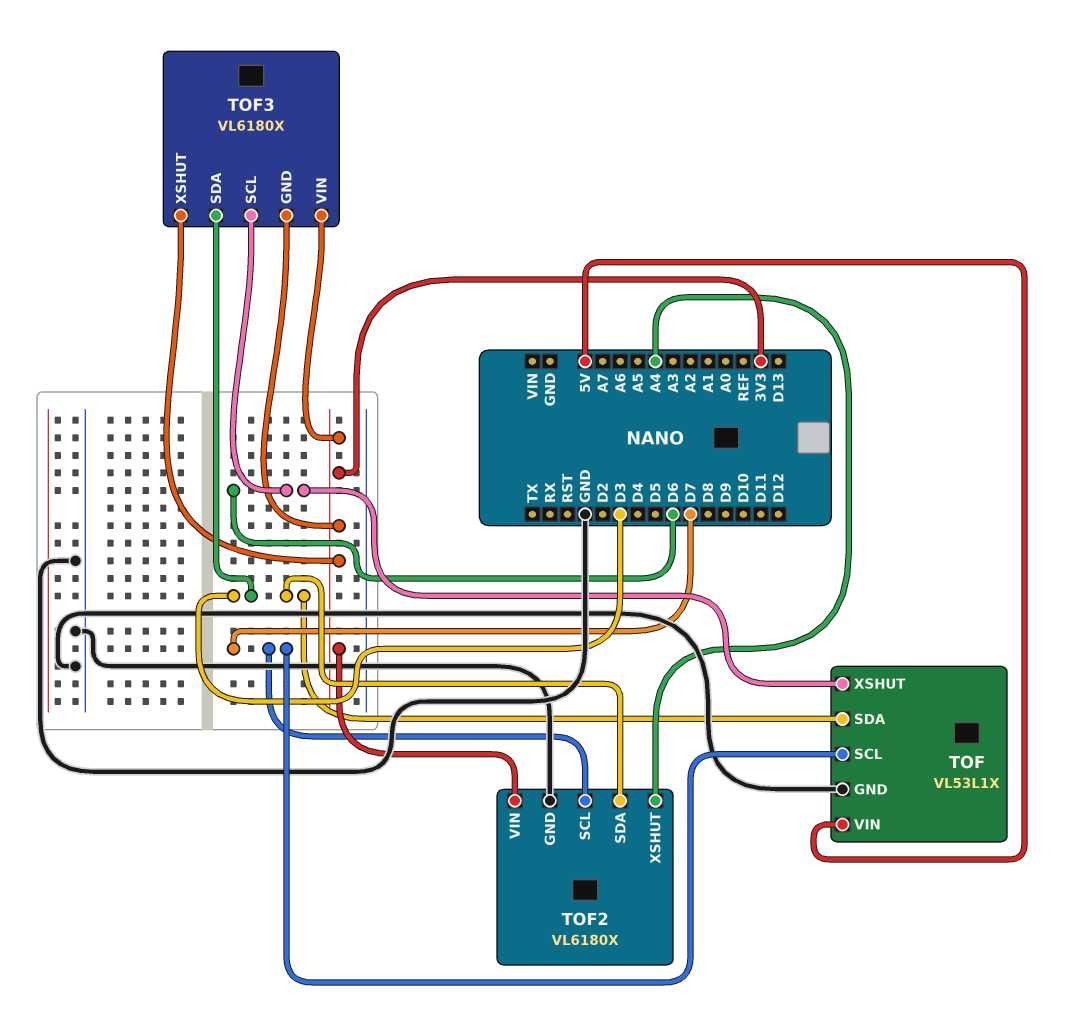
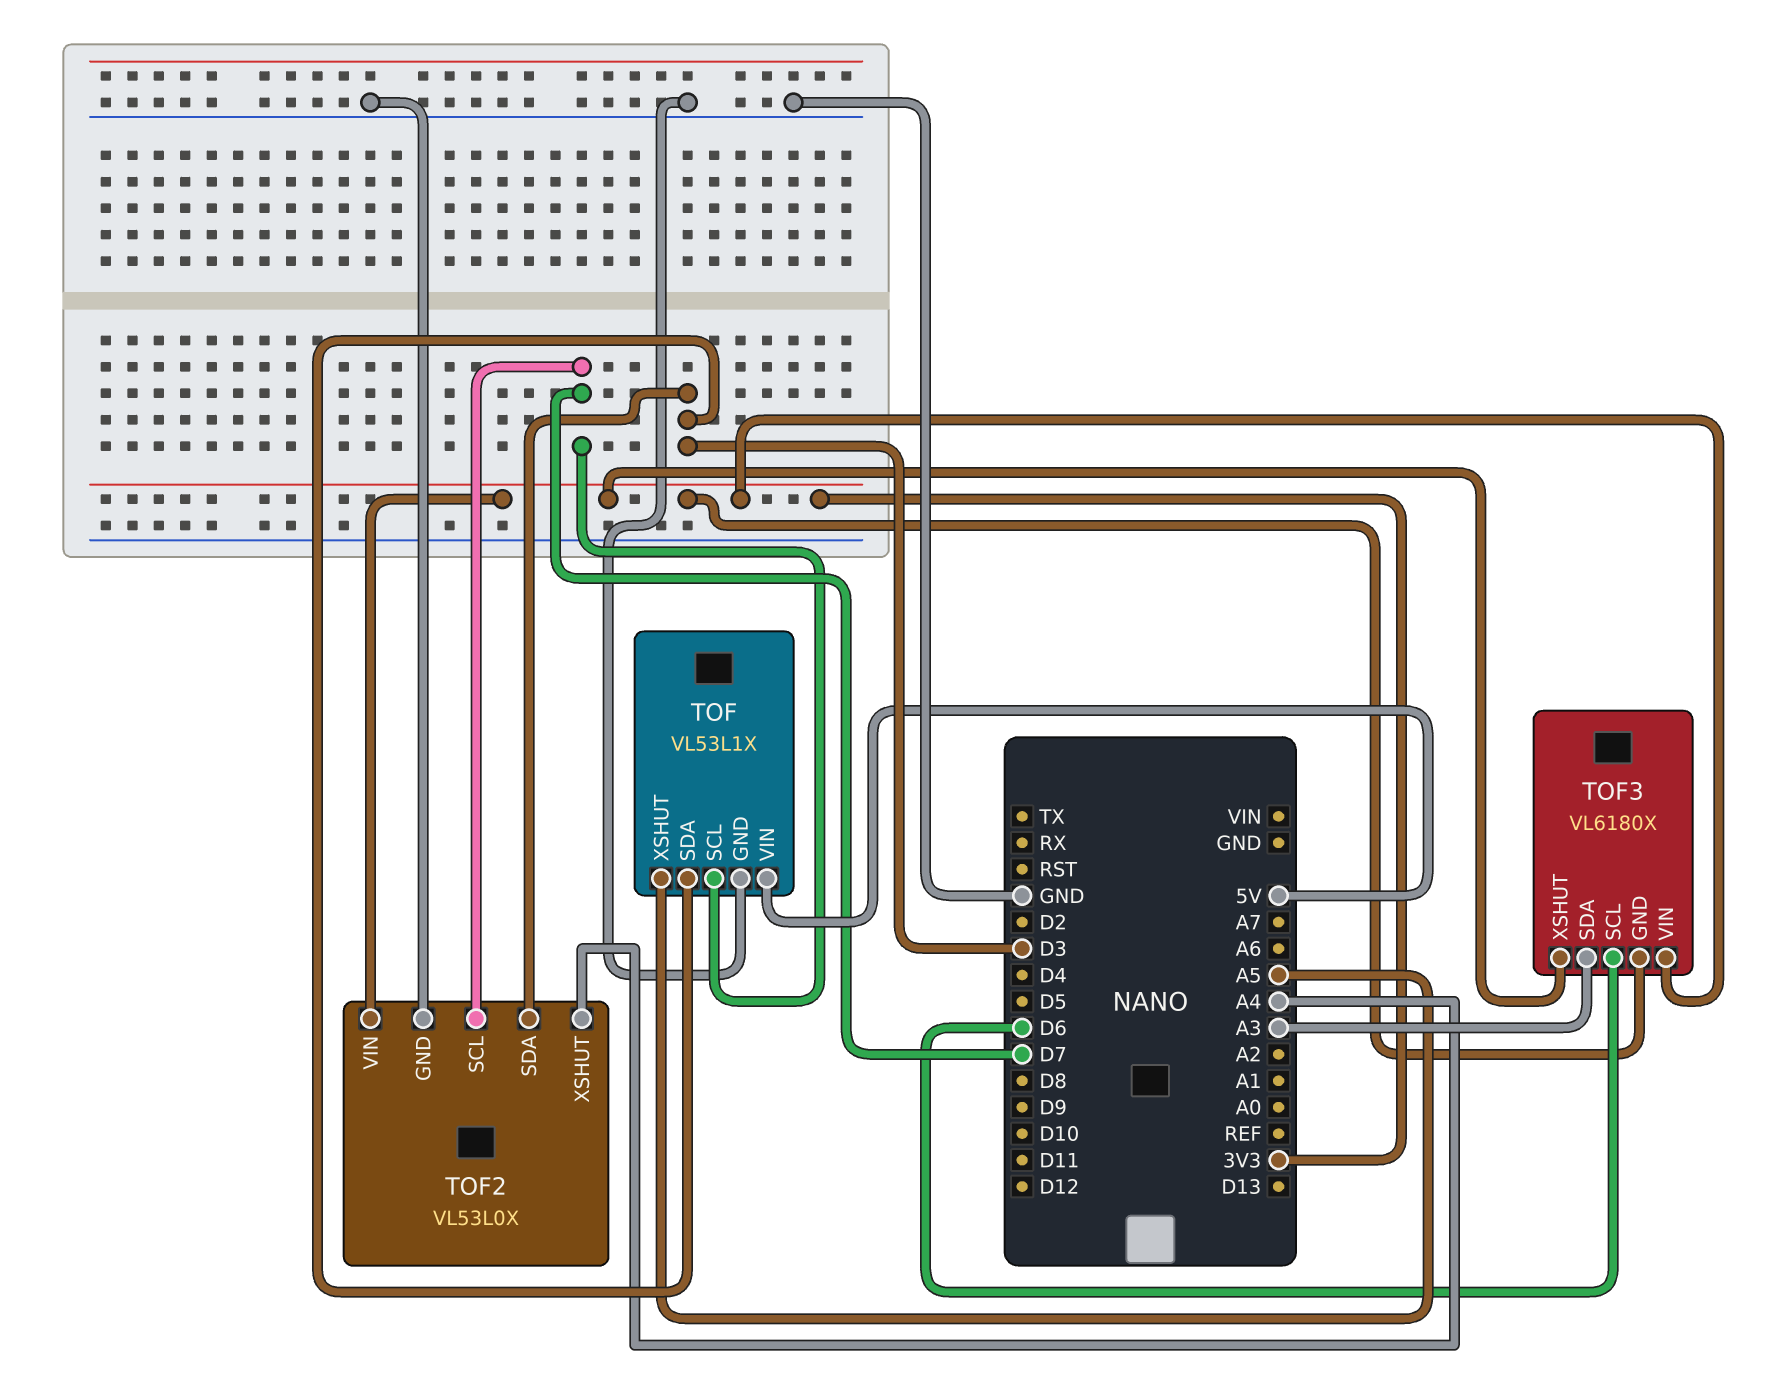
TOF pin XSHUT: D6 -> A5
TOF2: VL6180X -> VL53L0X
TOF3 pin SDA: D3 -> A3

